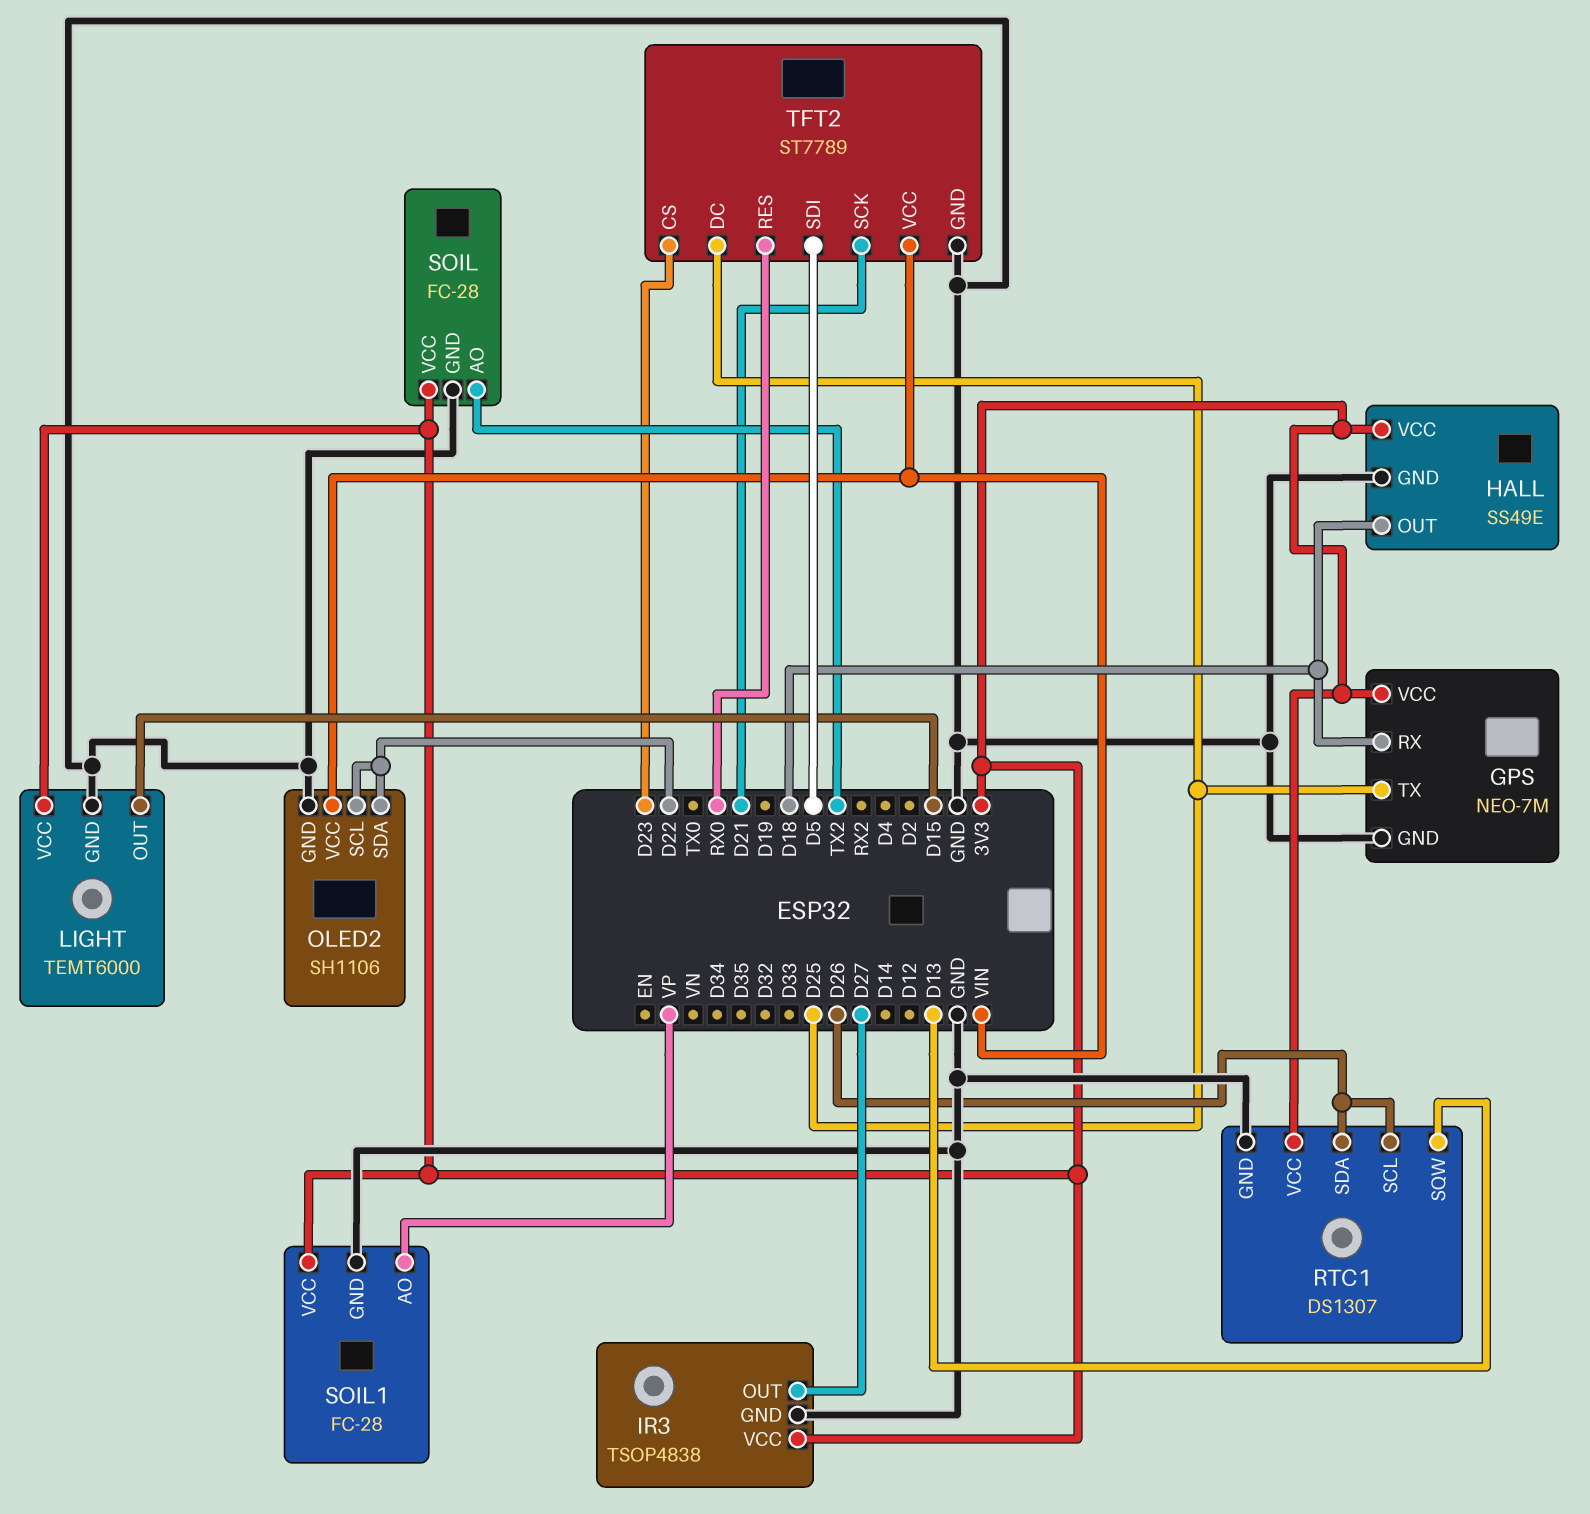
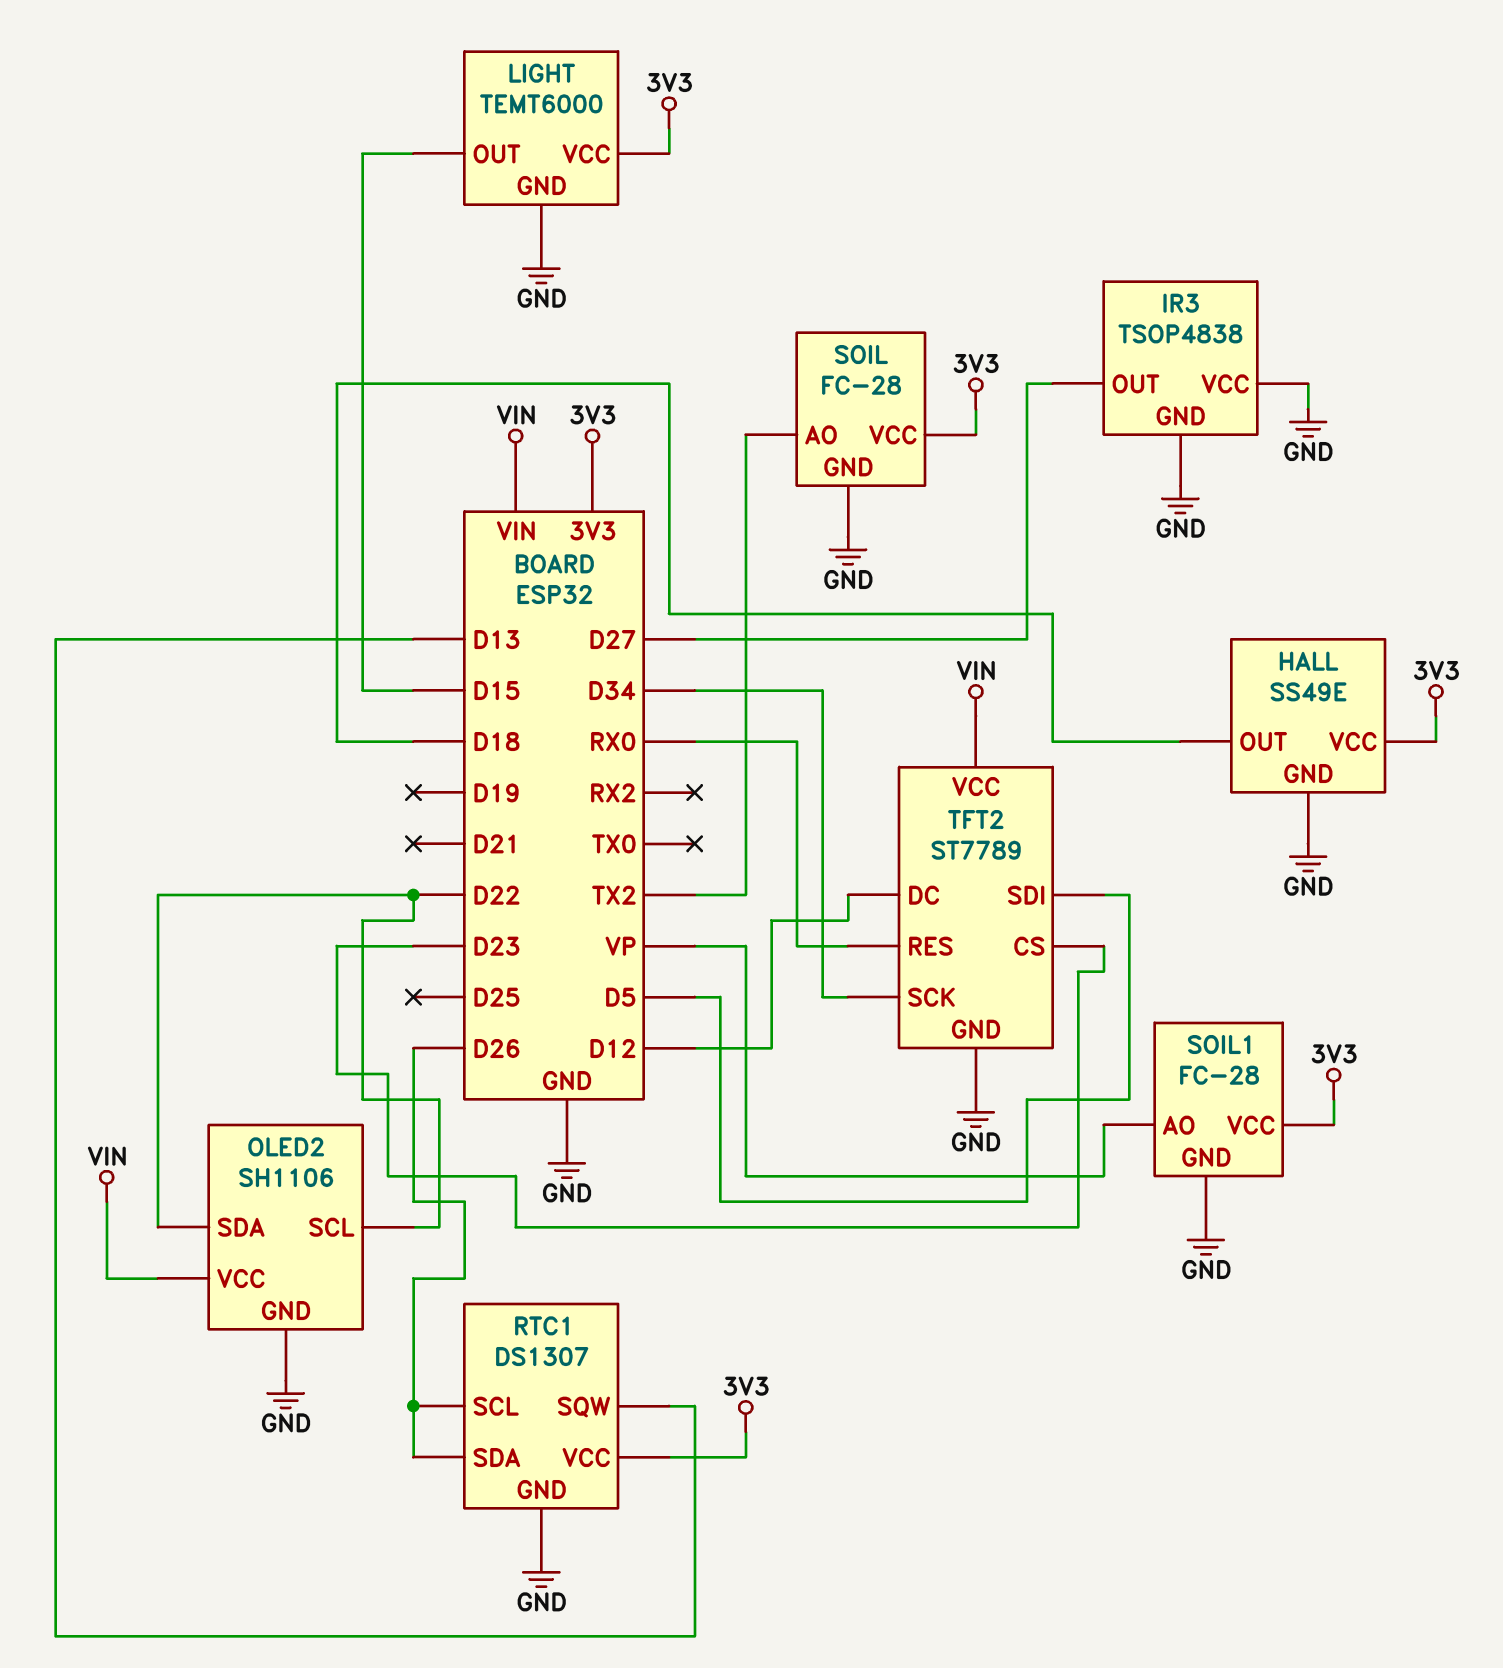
GPS: NEO-7M -> none
GPS pin GND: GND -> none
GPS pin RX: D18 -> none
GPS pin TX: D25 -> none
GPS pin VCC: 3V3 -> none
IR3 pin VCC: 3V3 -> GND
TFT2 pin DC: D25 -> D12
TFT2 pin SCK: D21 -> D34

